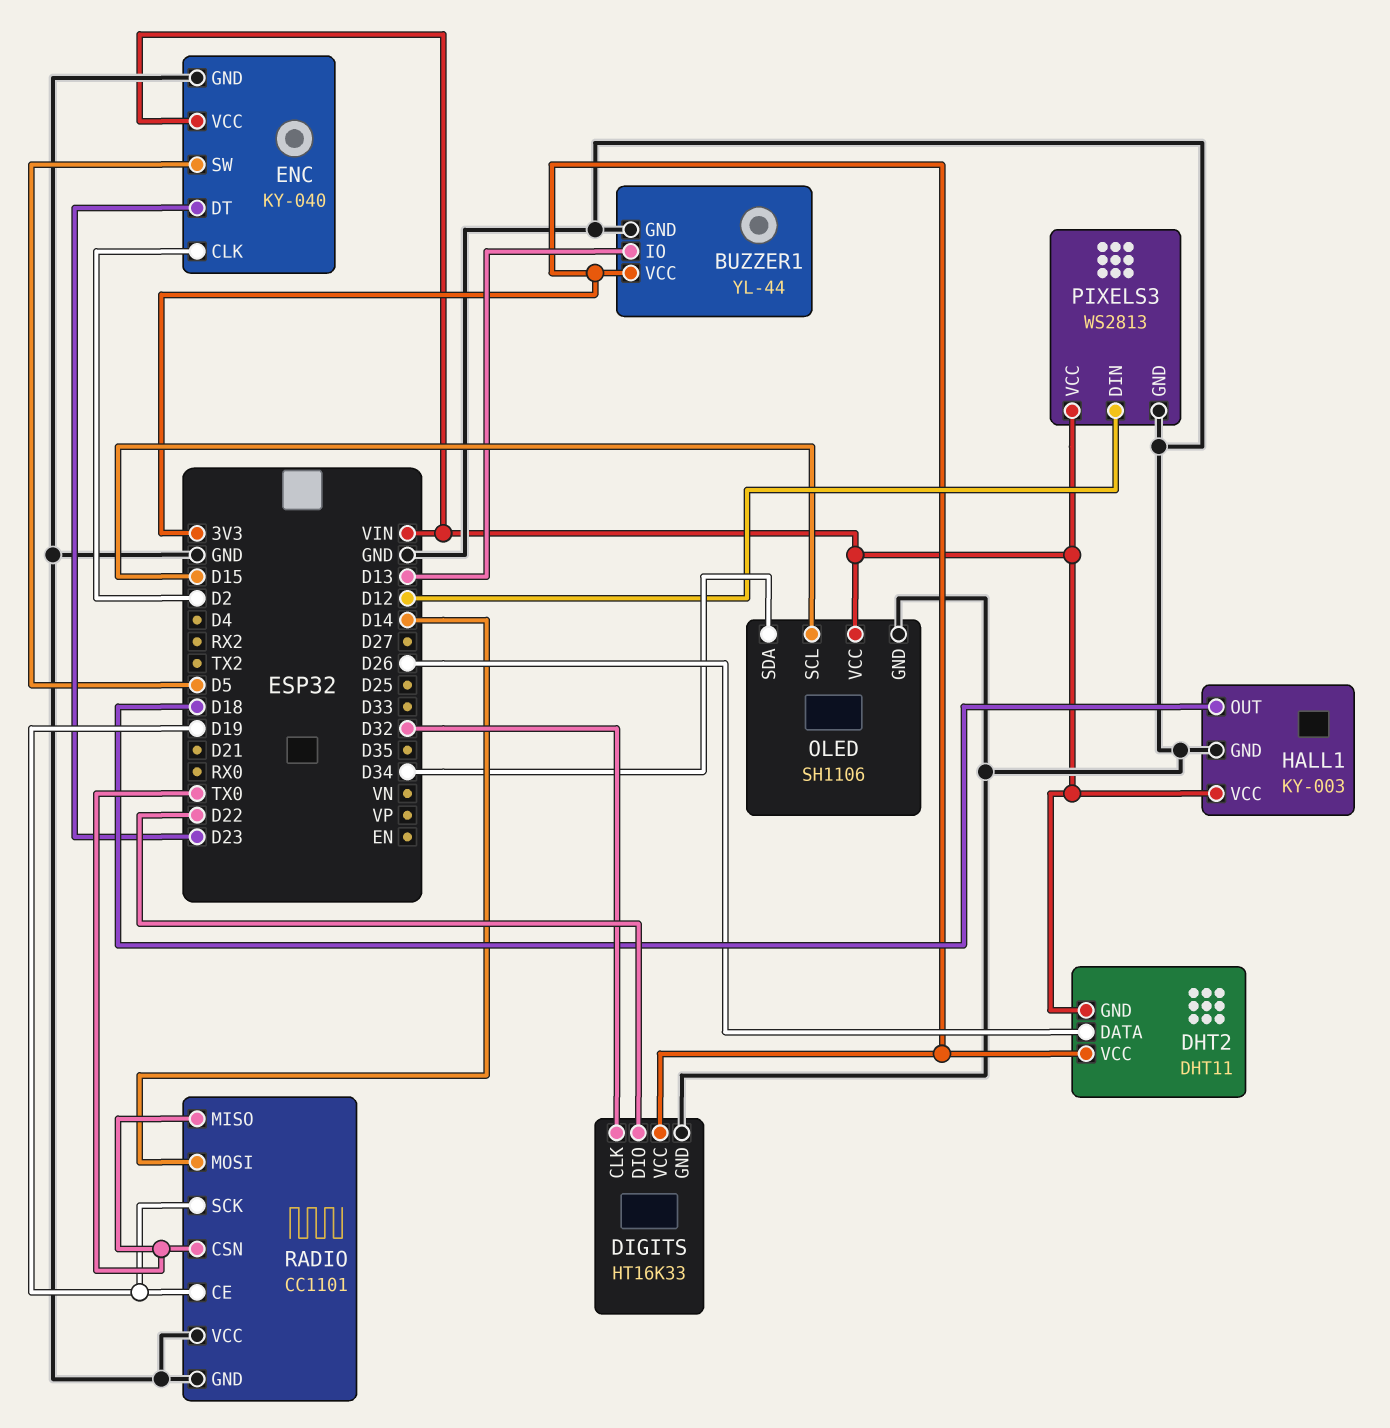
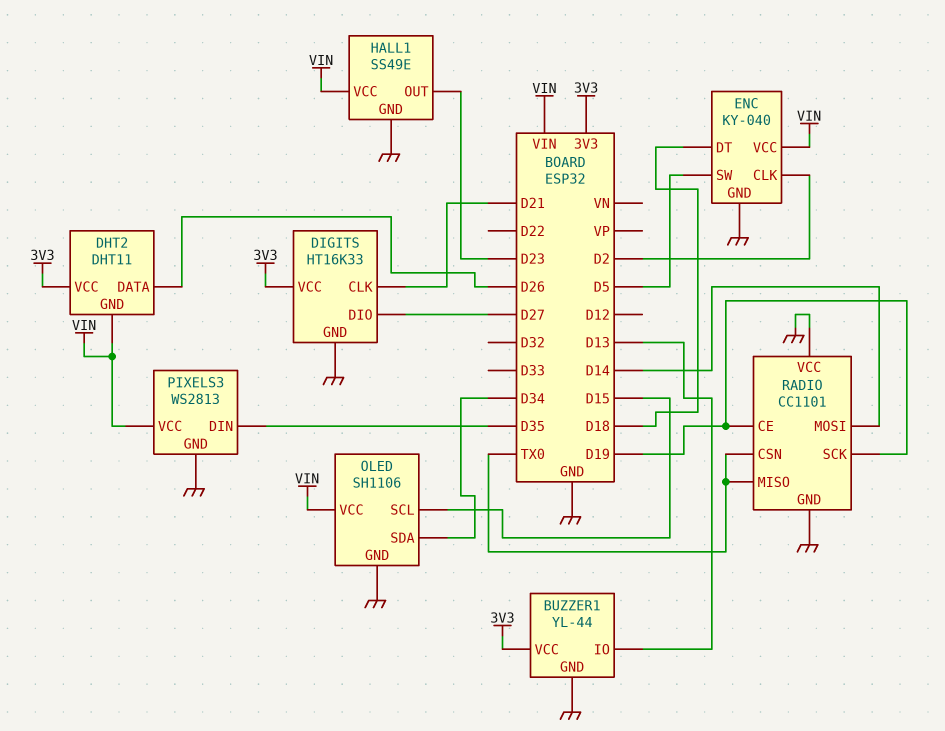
DIGITS pin CLK: D32 -> D21
DIGITS pin DIO: D22 -> D27
ENC pin DT: D23 -> D18
HALL1: KY-003 -> SS49E
HALL1 pin OUT: D18 -> D23
PIXELS3 pin DIN: D12 -> D35

